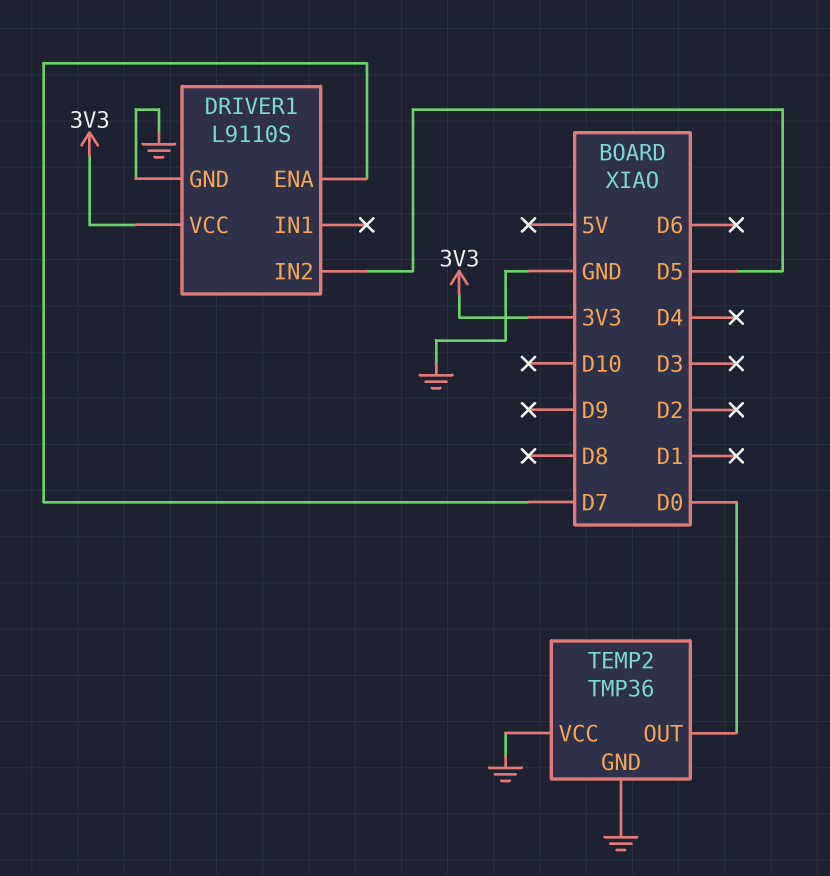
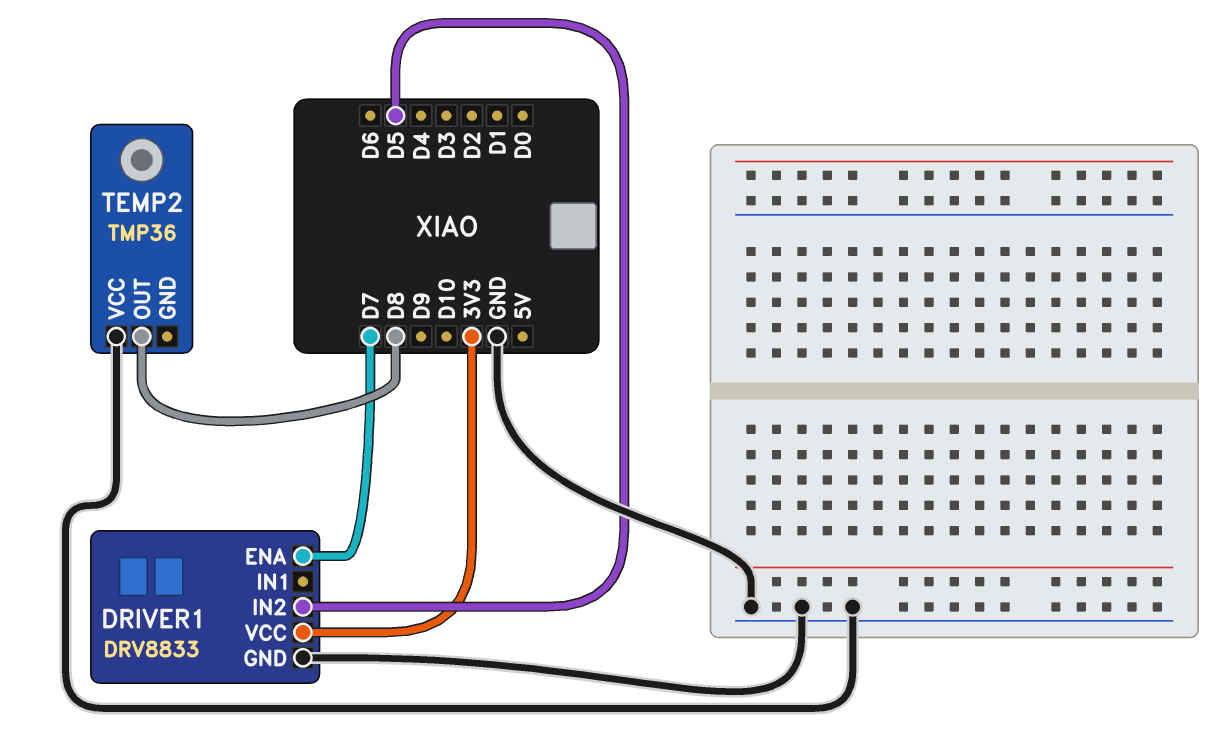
DRIVER1: L9110S -> DRV8833
TEMP2 pin GND: GND -> none
TEMP2 pin OUT: D0 -> D8

